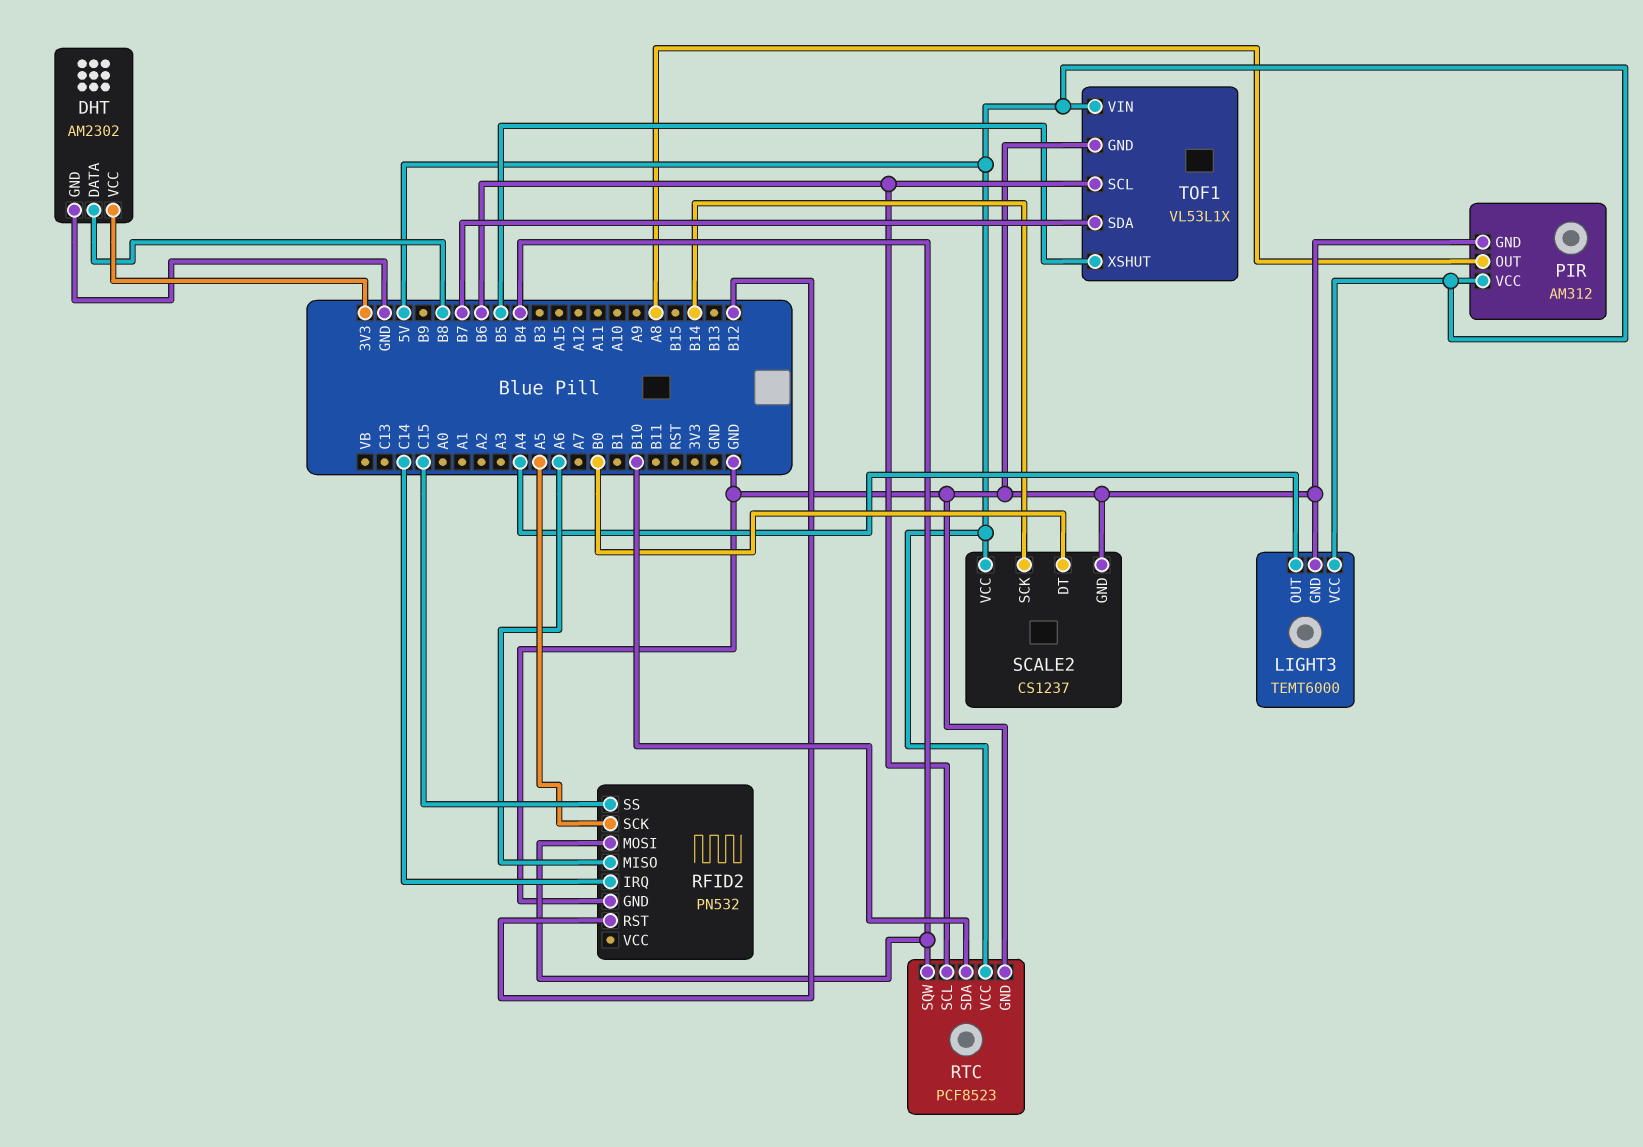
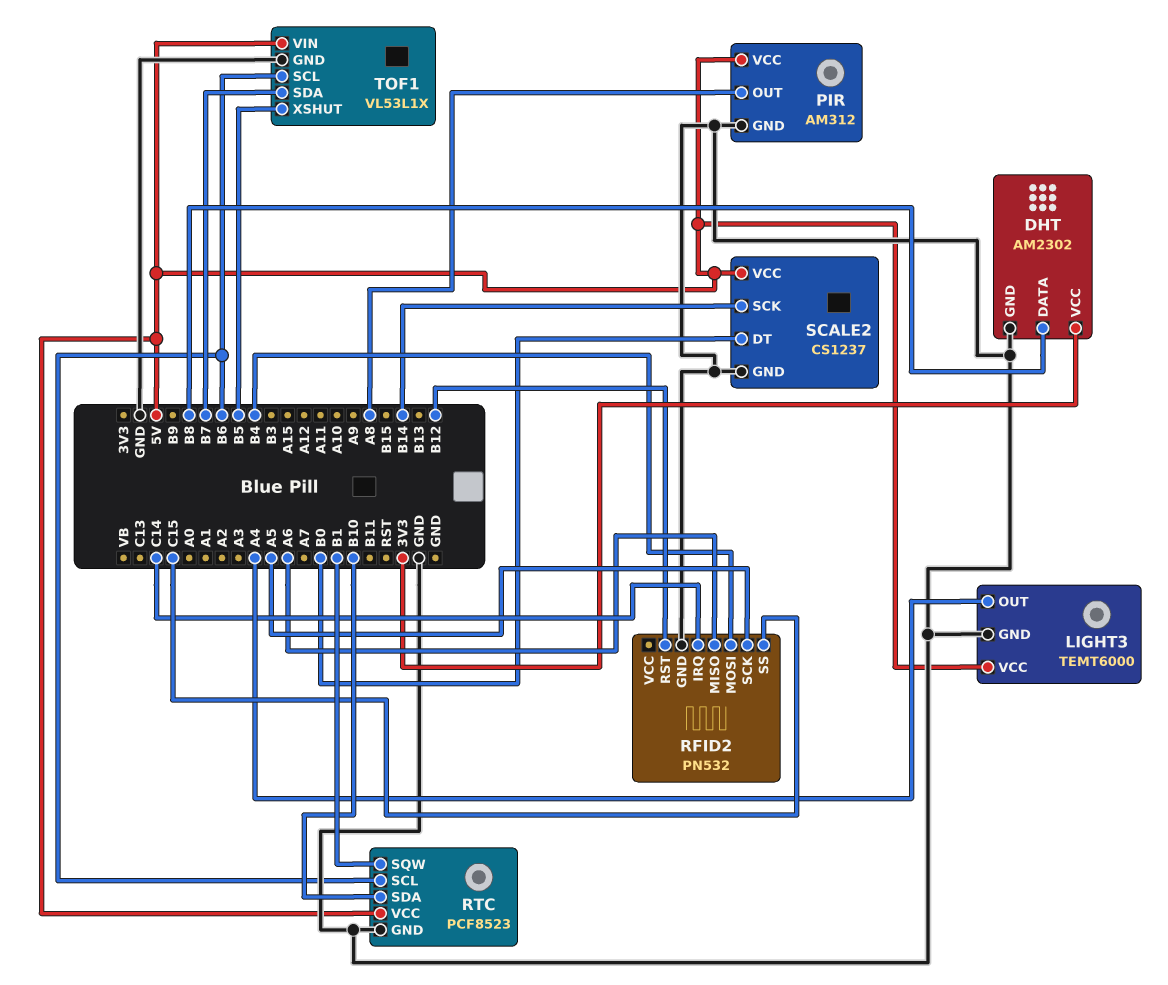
RTC pin SQW: B4 -> B1

